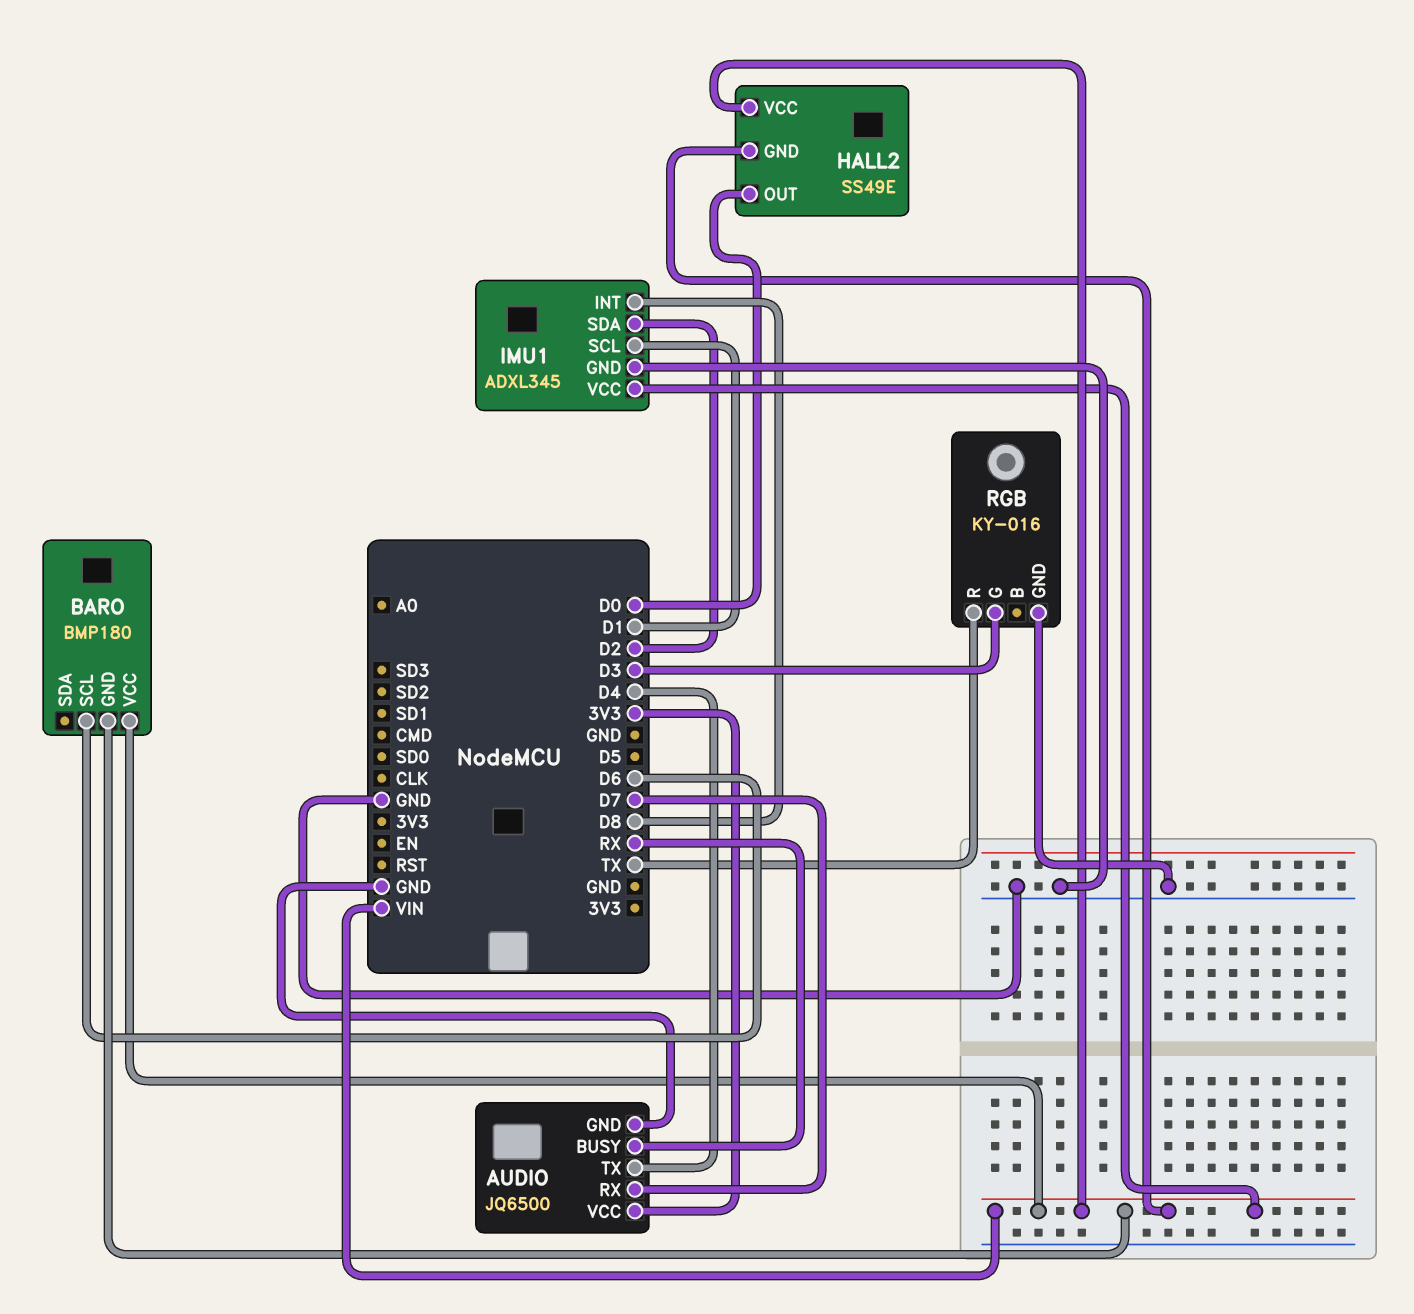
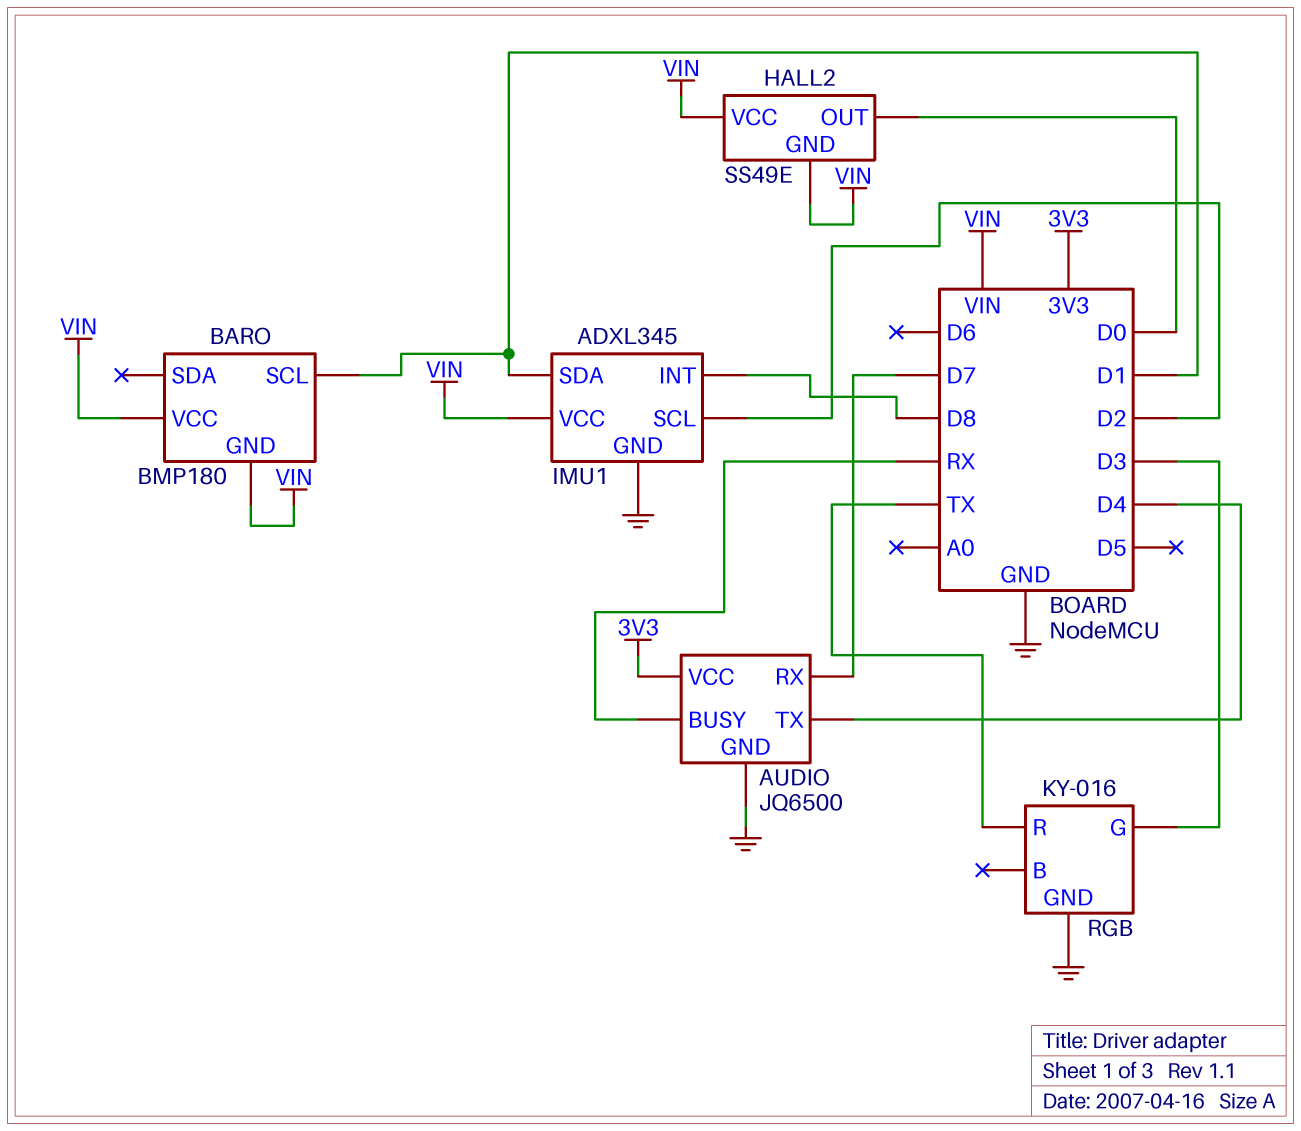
BARO pin SCL: D6 -> D1
IMU1 pin SCL: D1 -> D2
IMU1 pin SDA: D2 -> D1

